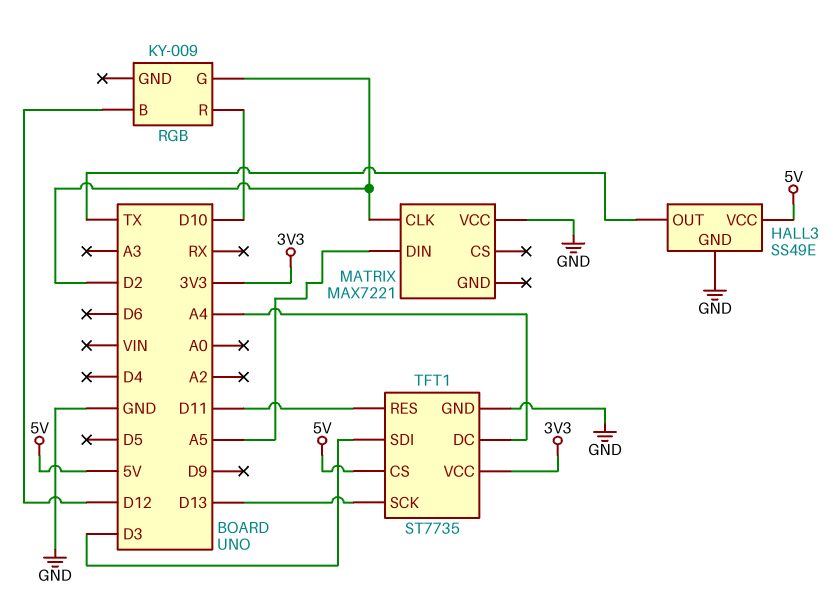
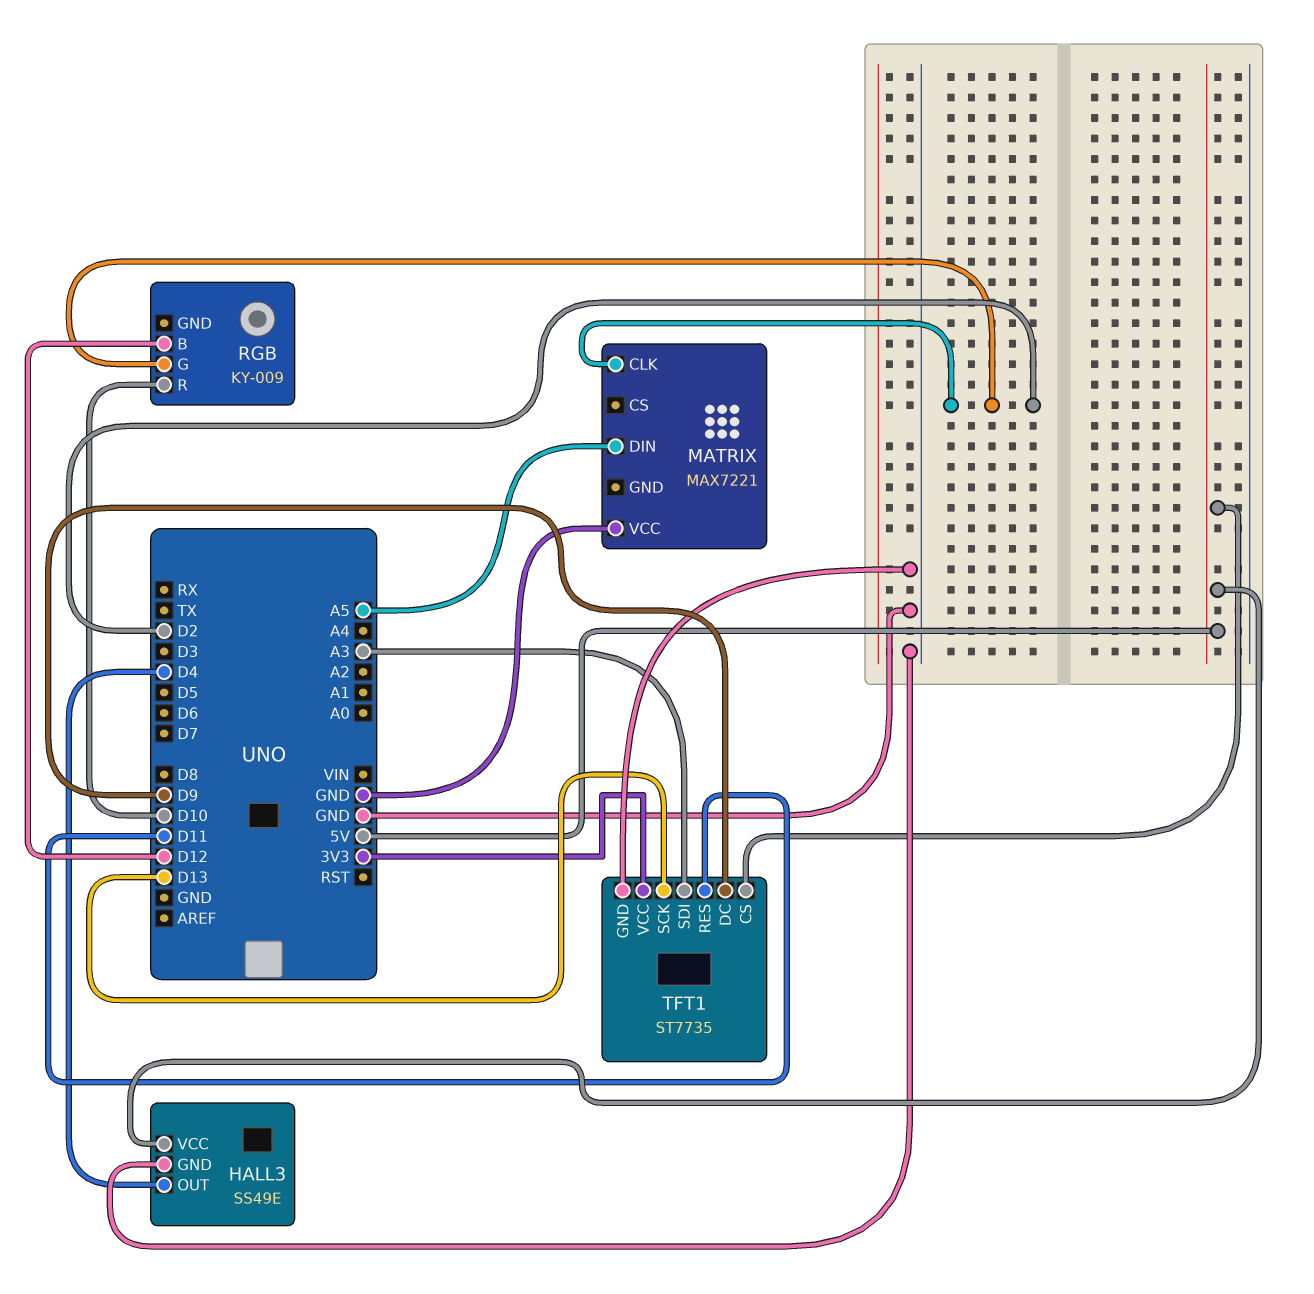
HALL3 pin OUT: TX -> D4
TFT1 pin DC: A4 -> D9
TFT1 pin SDI: D3 -> A3

